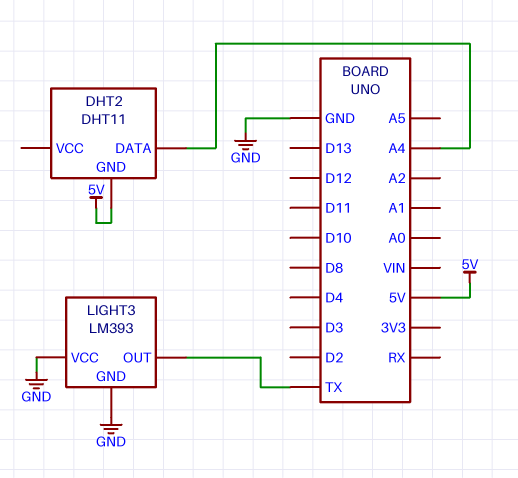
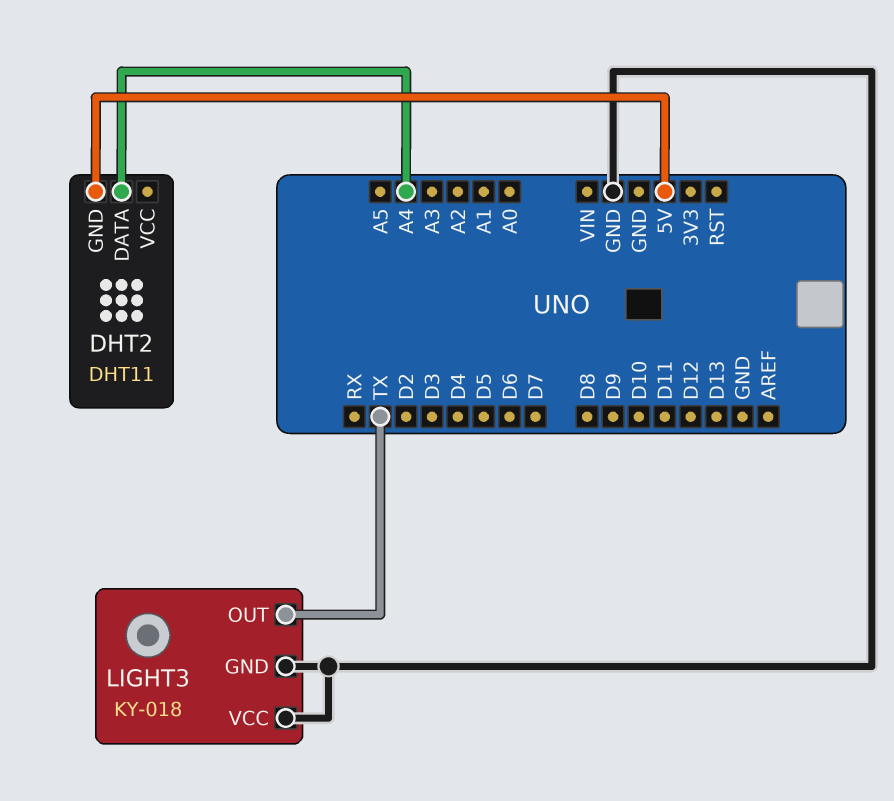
LIGHT3: LM393 -> KY-018

